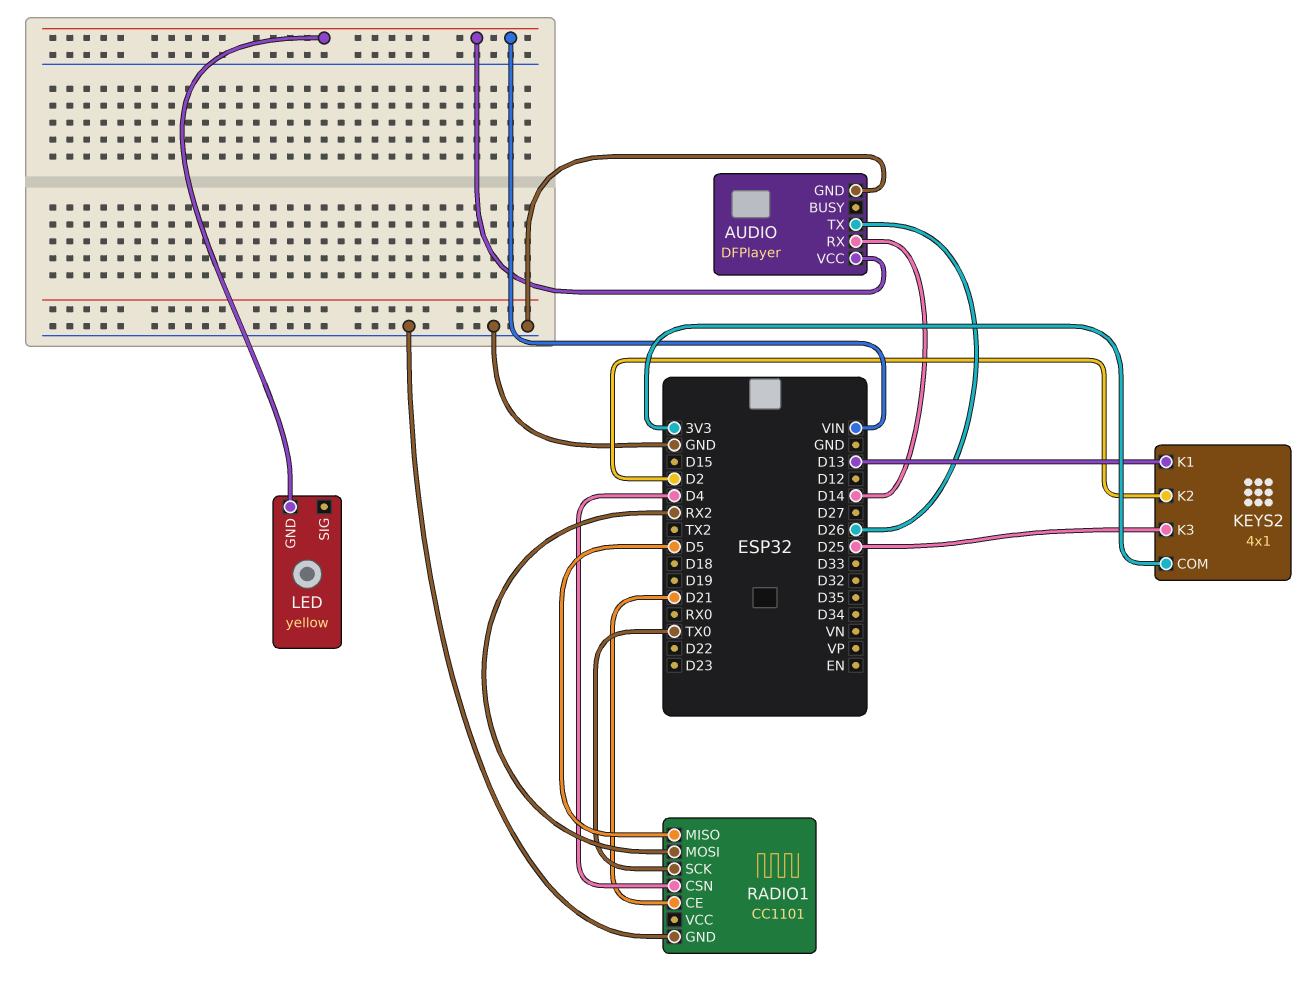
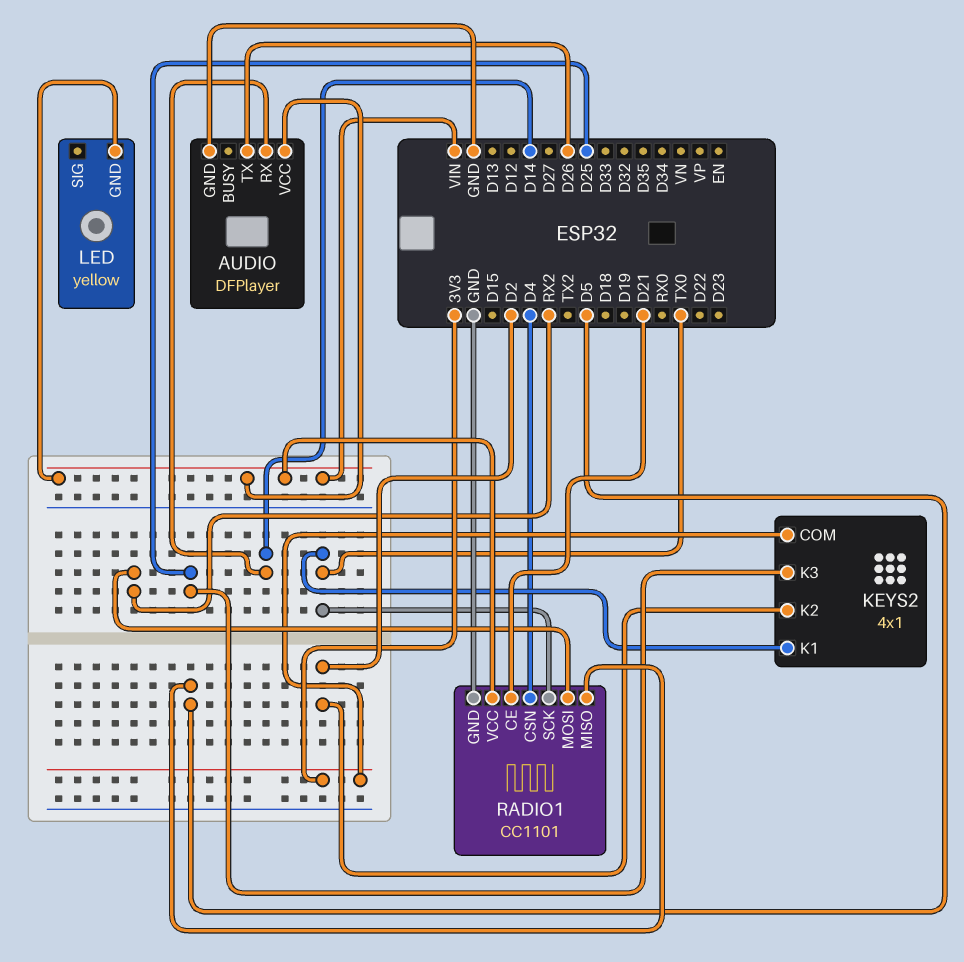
KEYS2 pin K1: D13 -> TX0
RADIO1 pin VCC: none -> VIN

